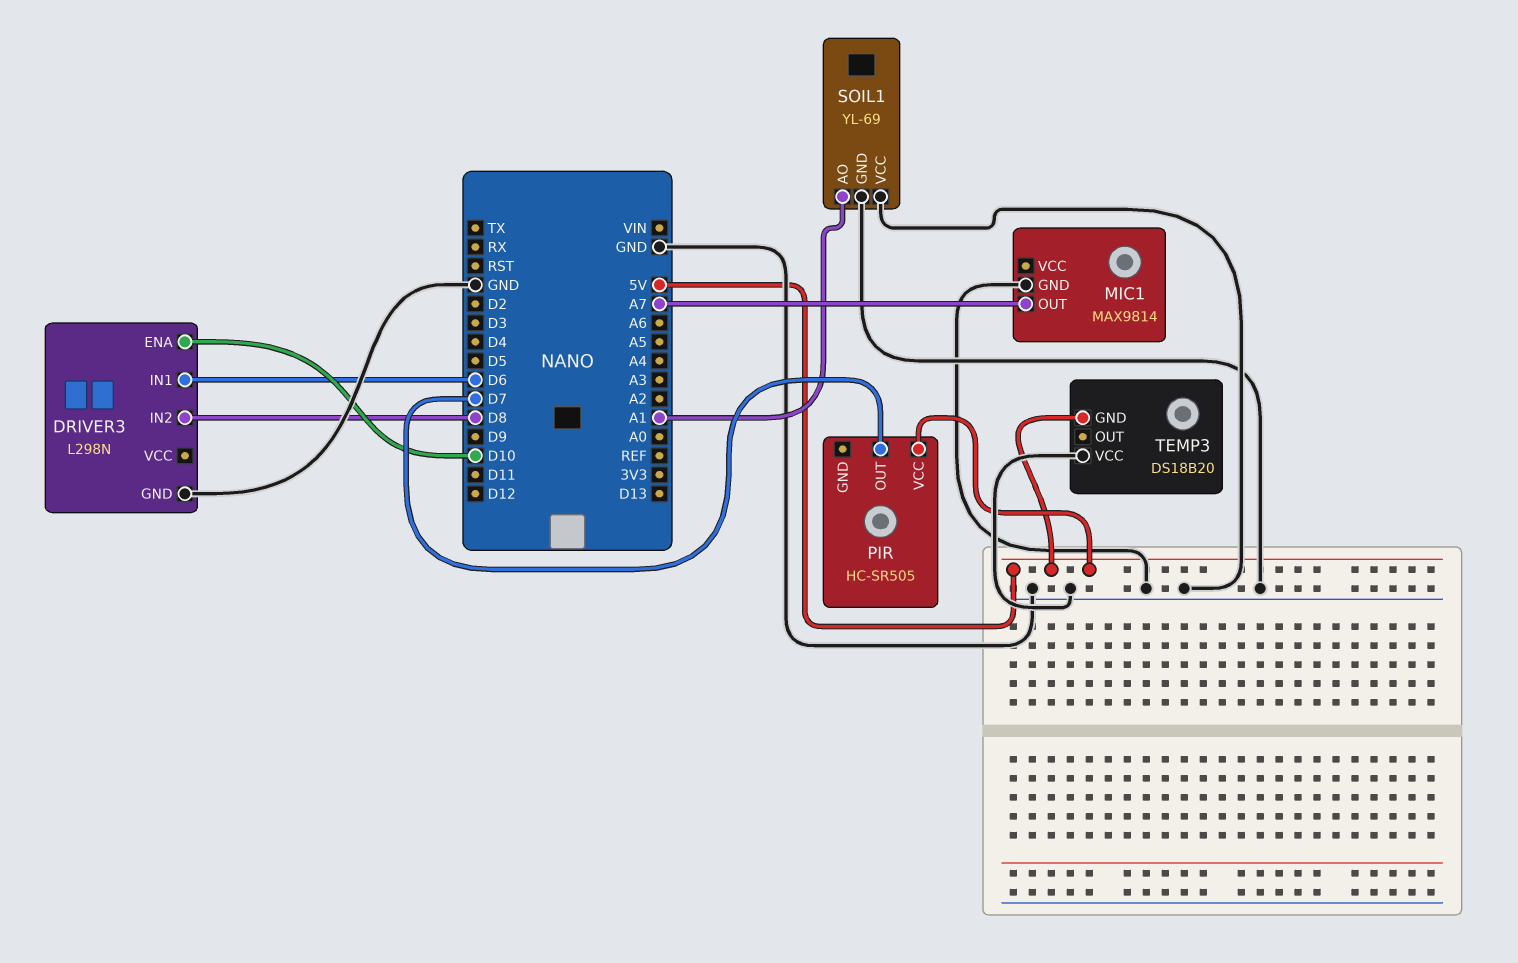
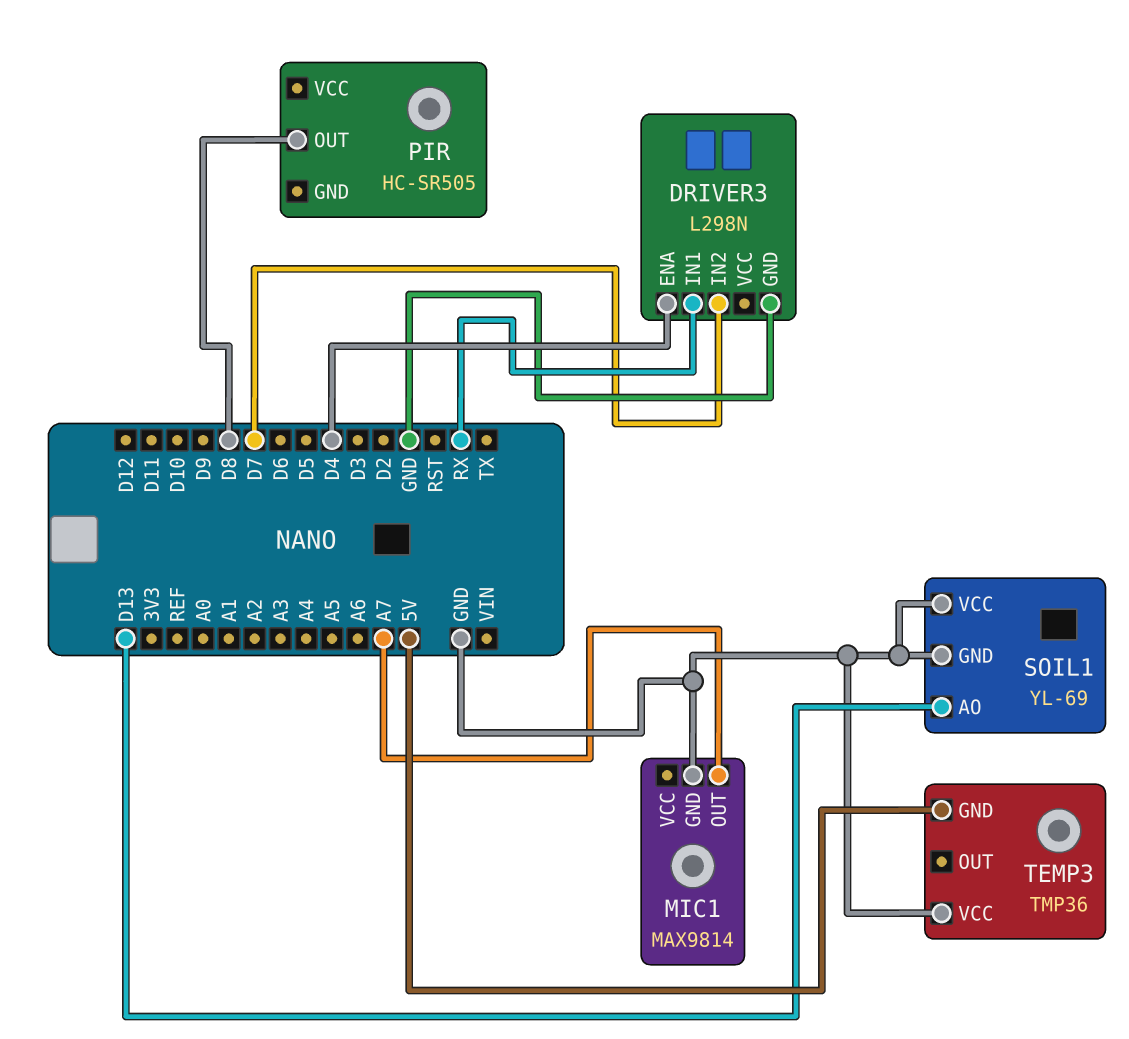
DRIVER3 pin ENA: D10 -> D4
DRIVER3 pin IN1: D6 -> RX
DRIVER3 pin IN2: D8 -> D7
PIR pin OUT: D7 -> D8
PIR pin VCC: 5V -> none
SOIL1 pin AO: A1 -> D13
TEMP3: DS18B20 -> TMP36

